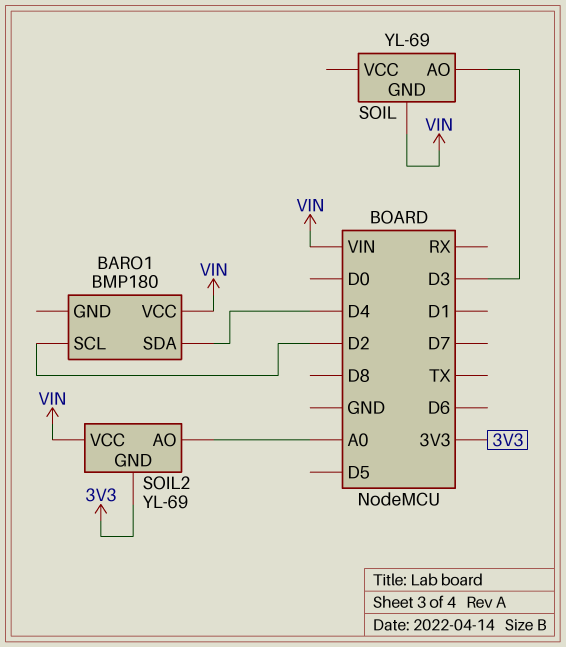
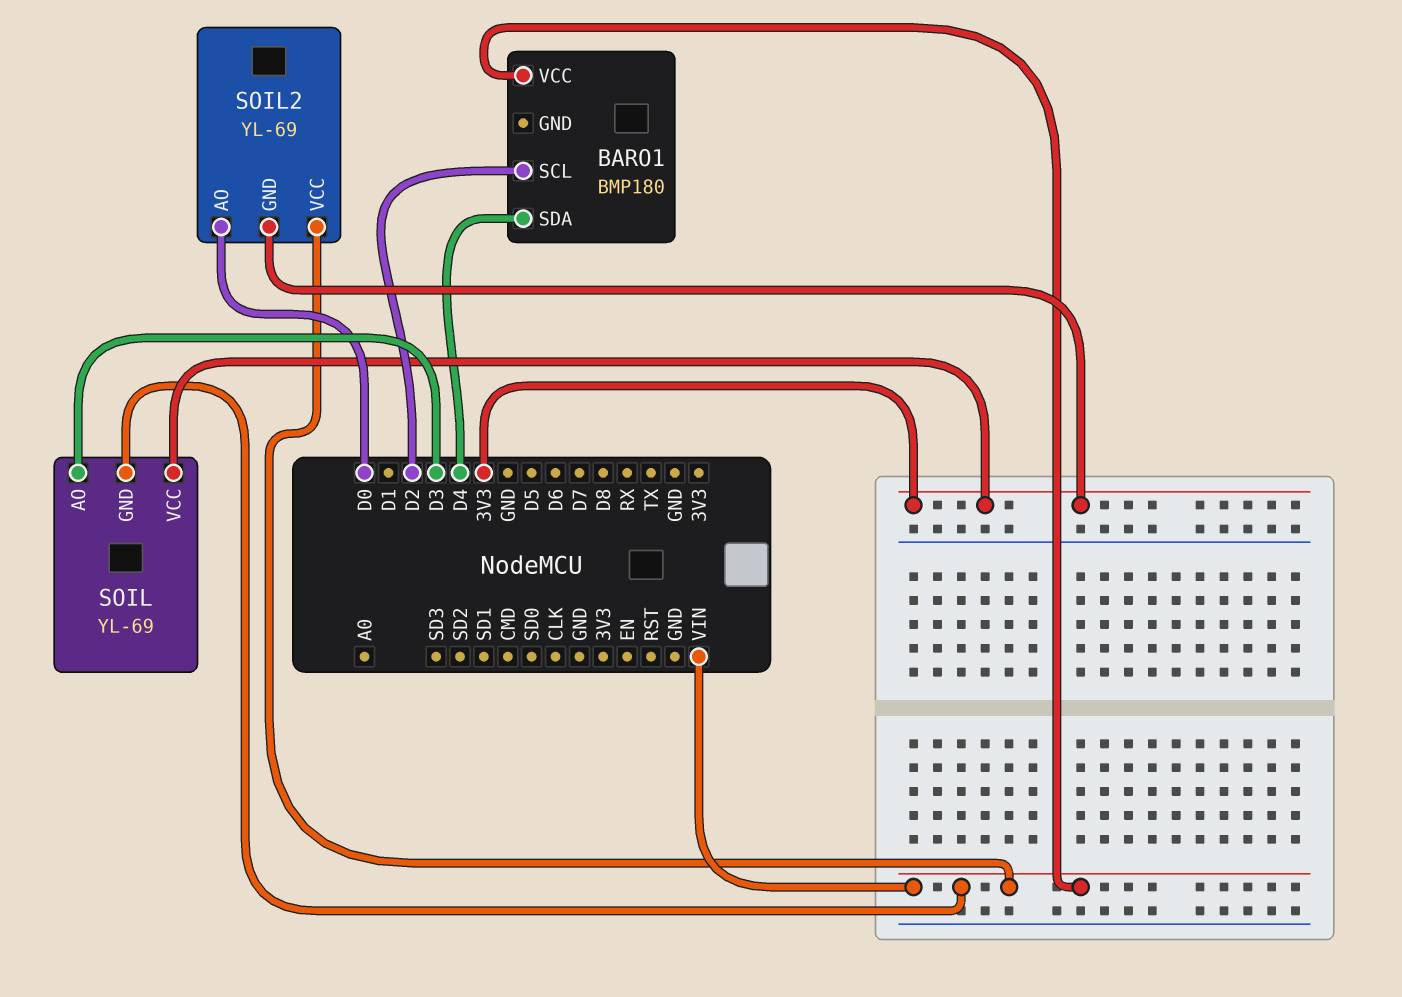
SOIL pin VCC: none -> 3V3
SOIL2 pin AO: A0 -> D0

